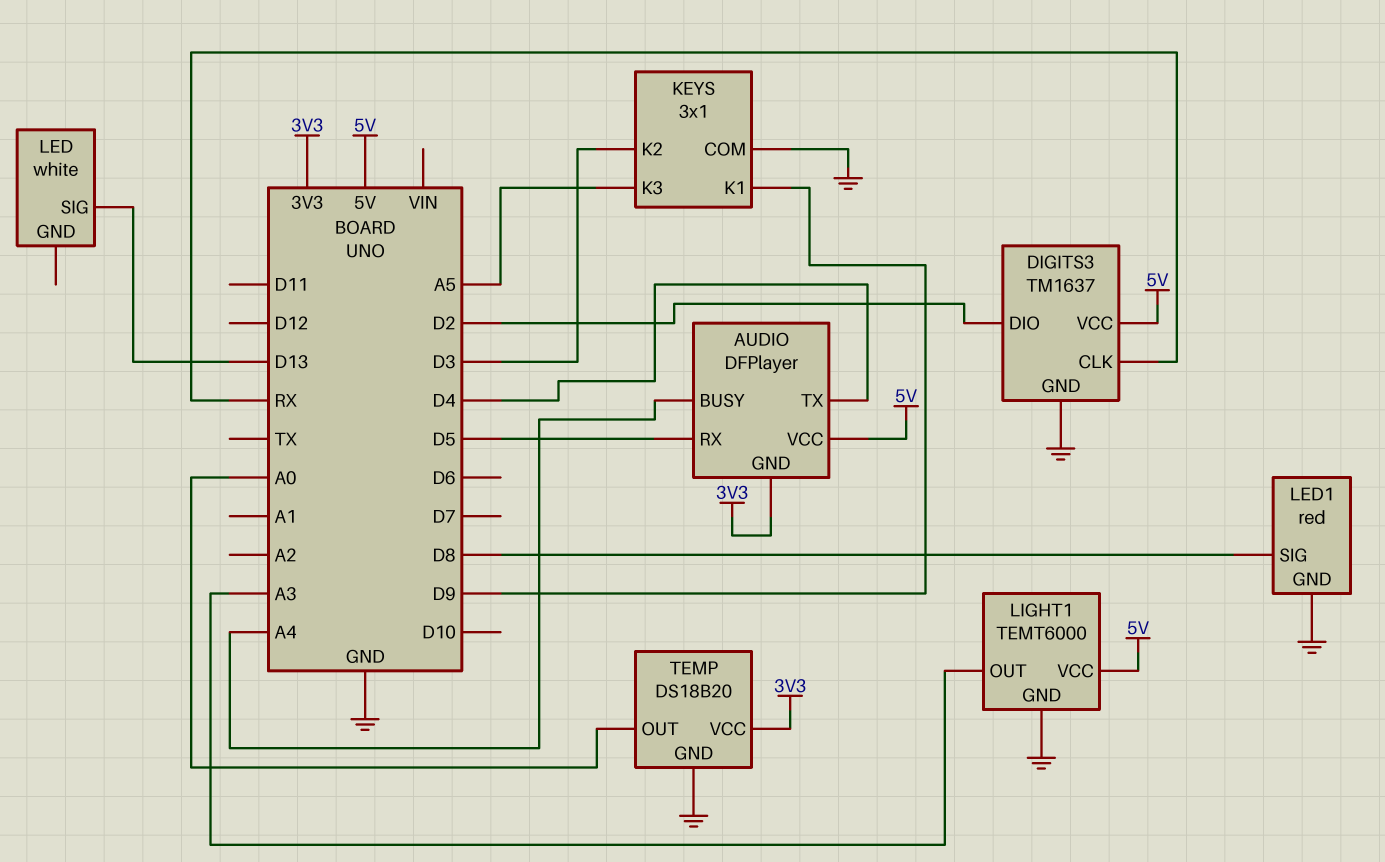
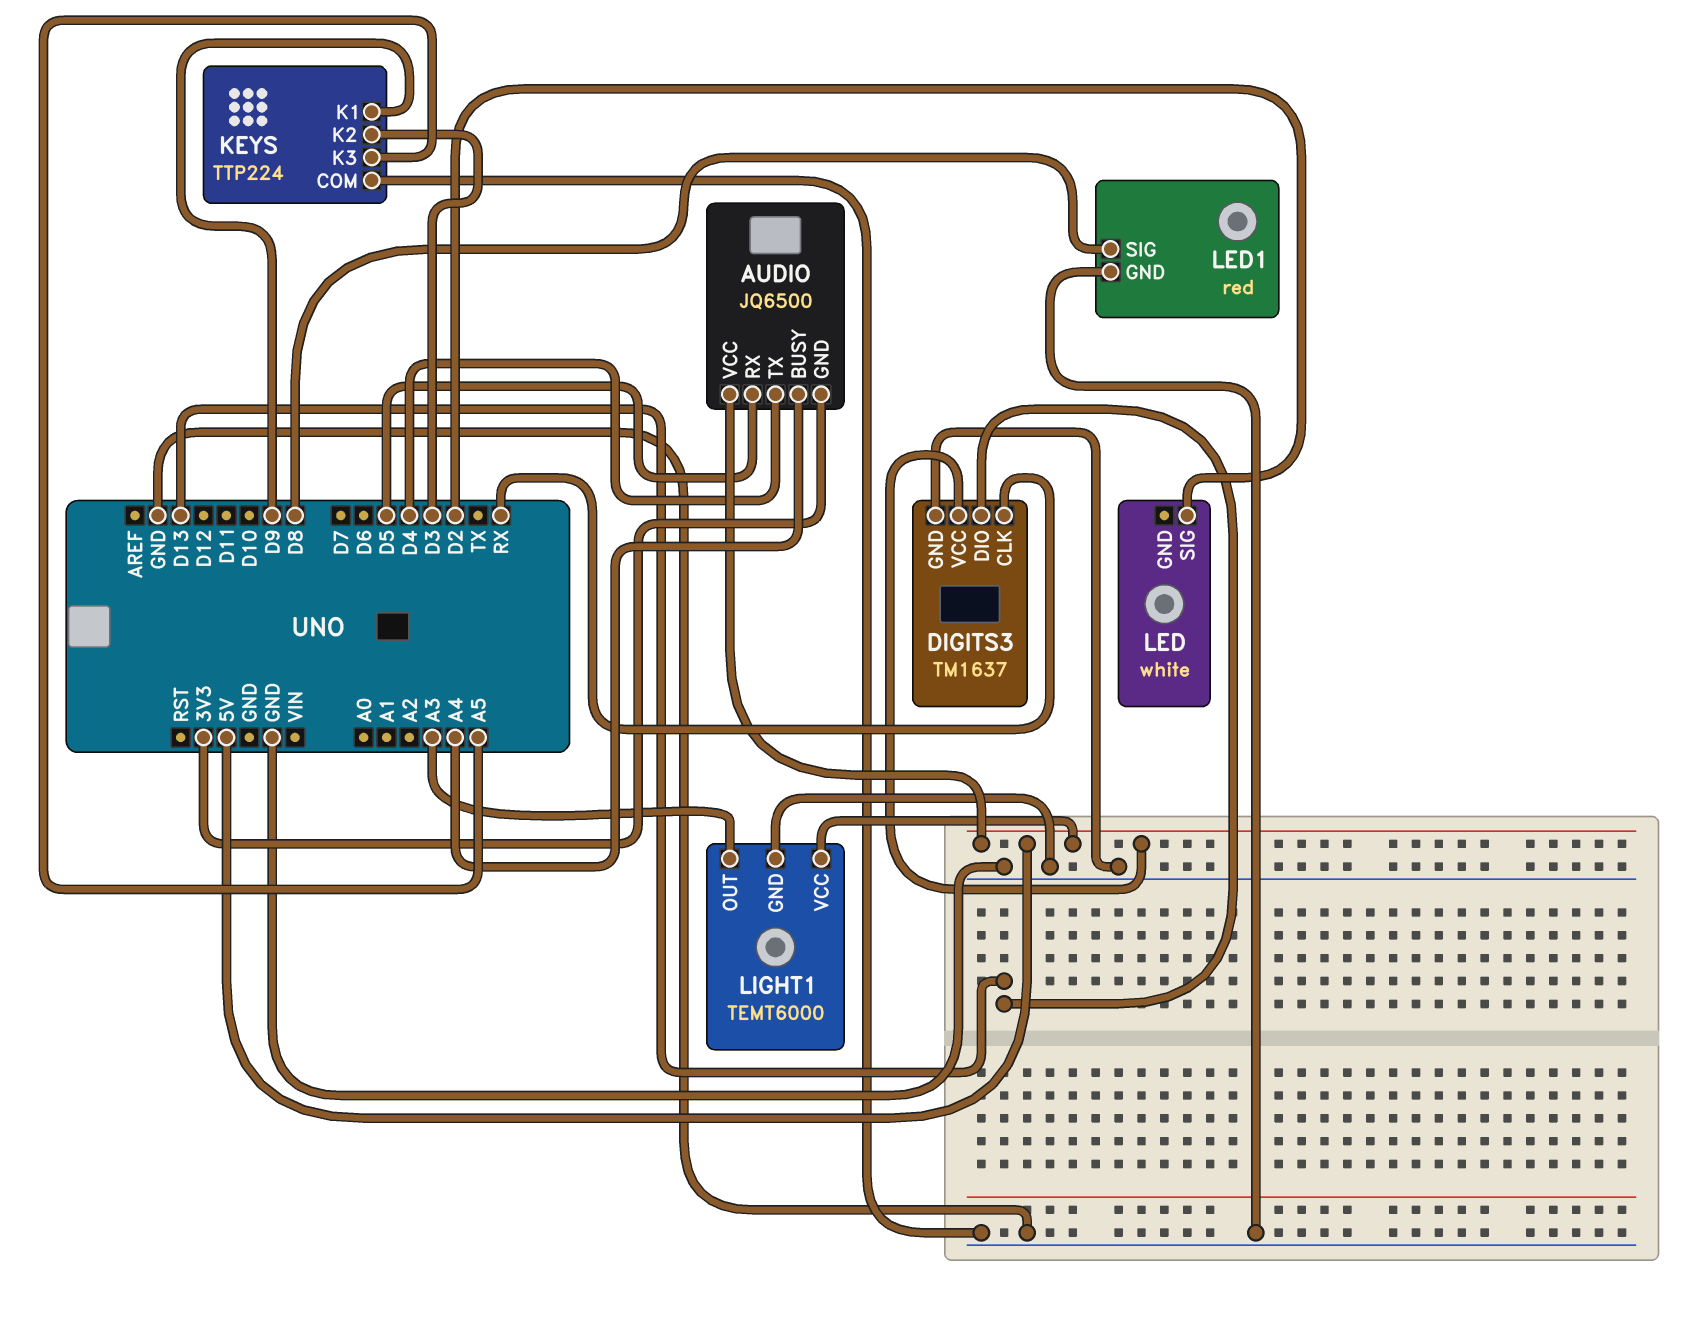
AUDIO: DFPlayer -> JQ6500
DIGITS3 pin DIO: D2 -> D13
KEYS: 3x1 -> TTP224
LED pin SIG: D13 -> D2
TEMP: DS18B20 -> none
TEMP pin GND: GND -> none
TEMP pin OUT: A0 -> none
TEMP pin VCC: 3V3 -> none

